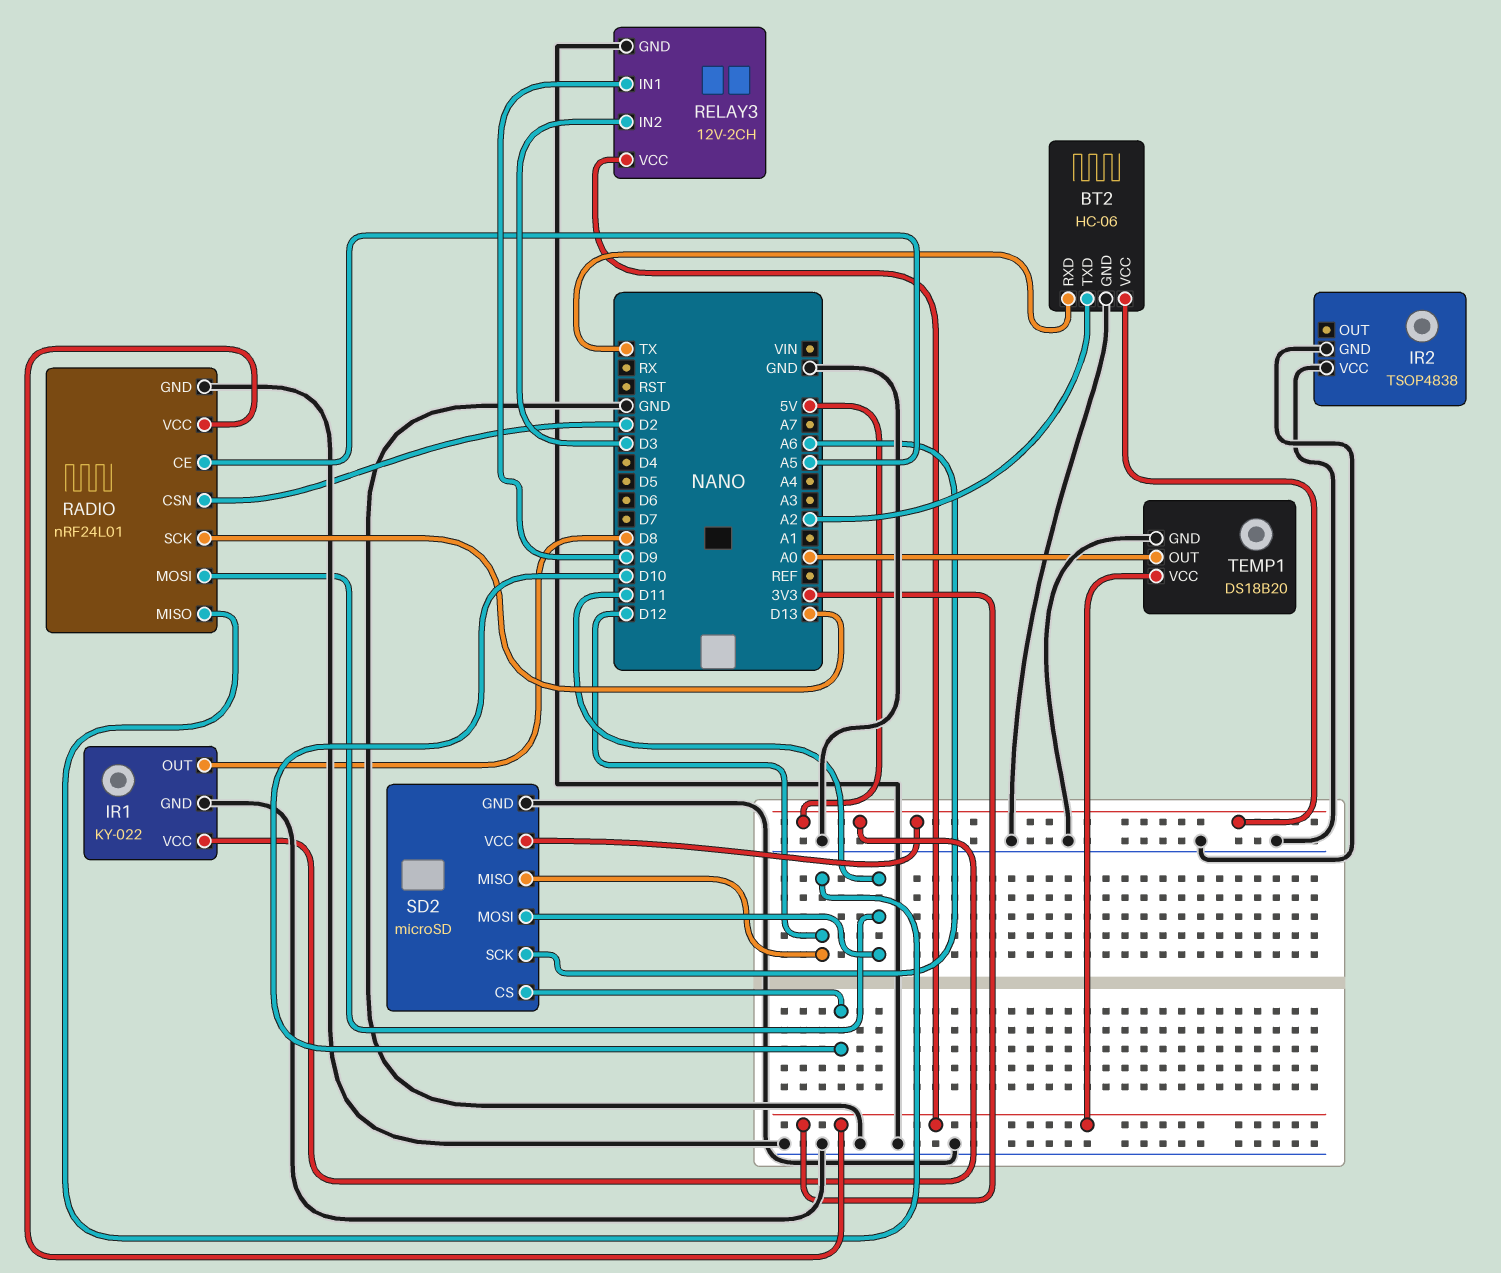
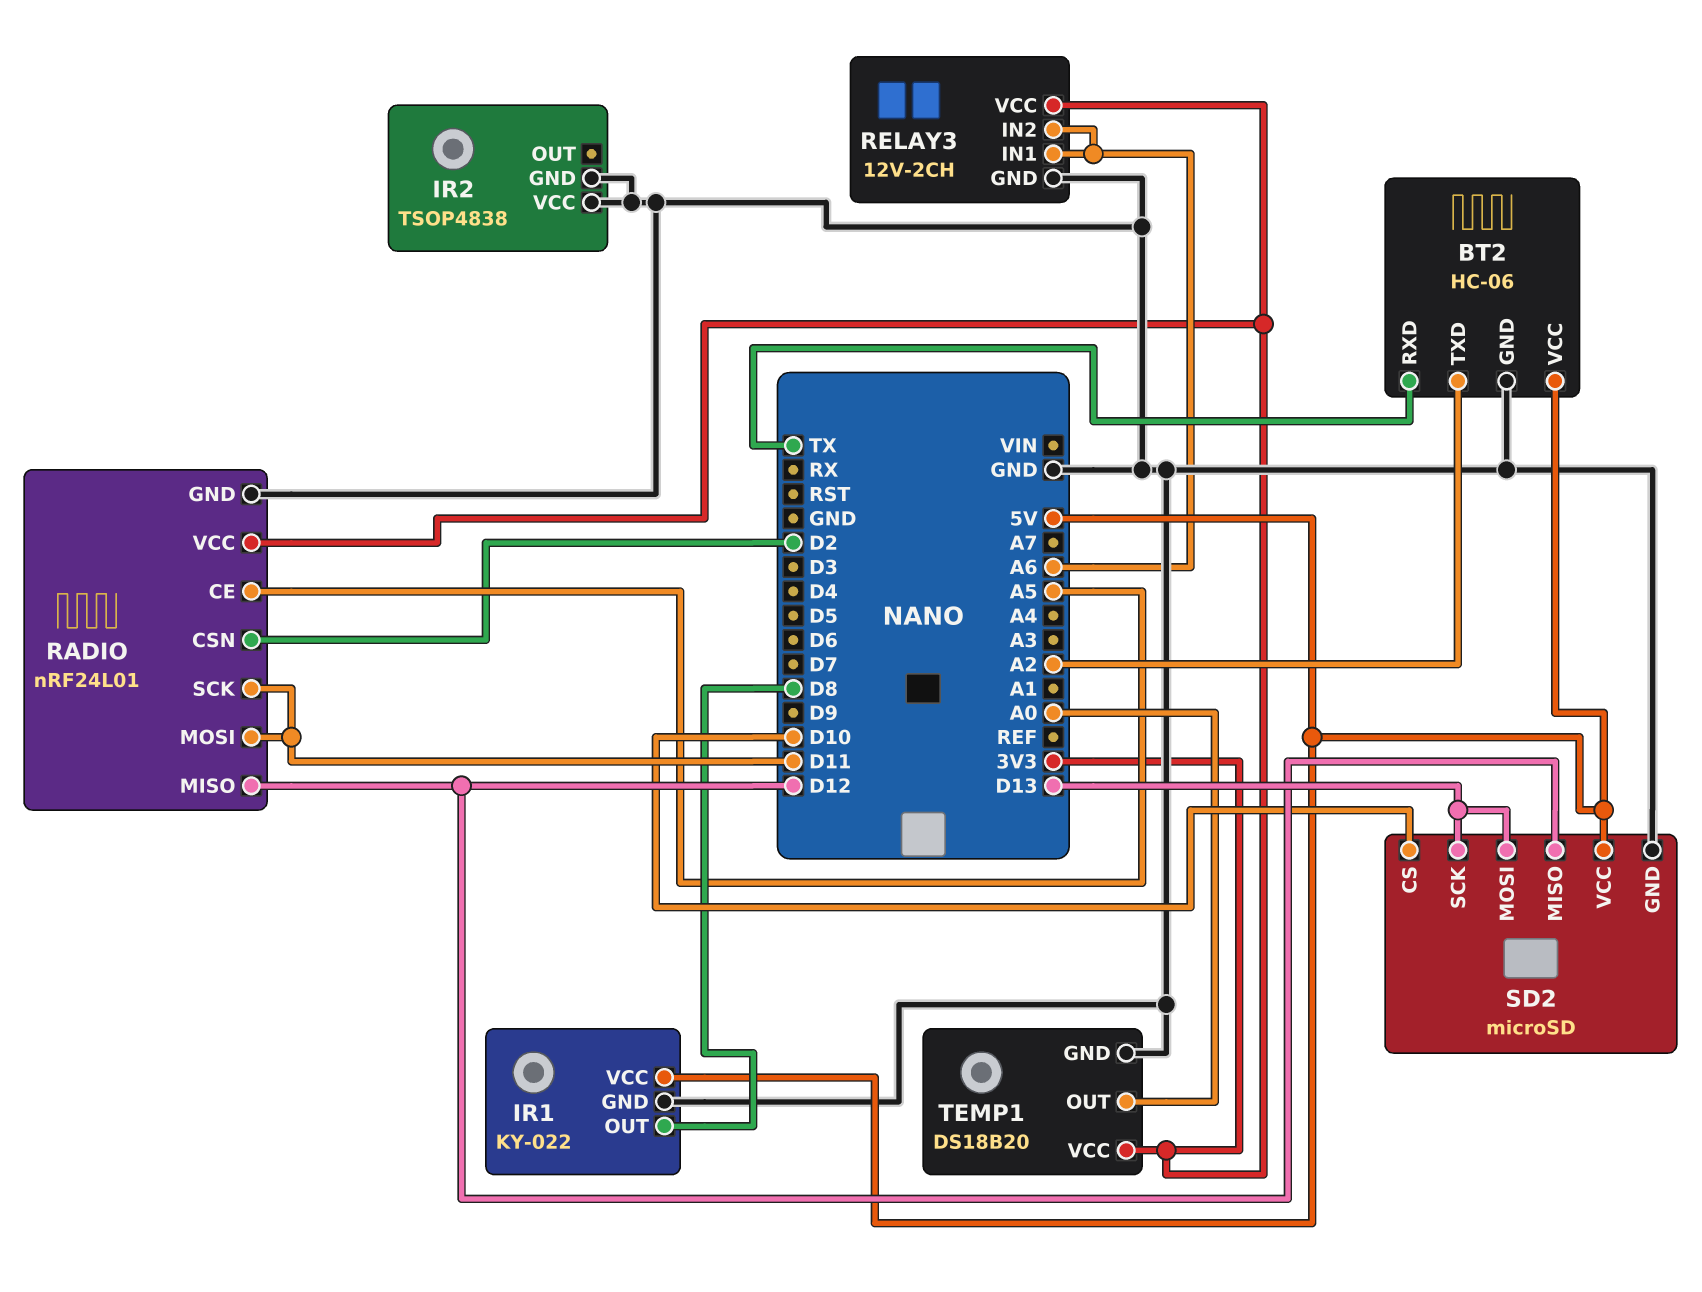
RADIO pin SCK: D13 -> D11
RELAY3 pin IN1: D9 -> A6
RELAY3 pin IN2: D3 -> A6
SD2 pin MOSI: D11 -> D13
SD2 pin SCK: A6 -> D13

